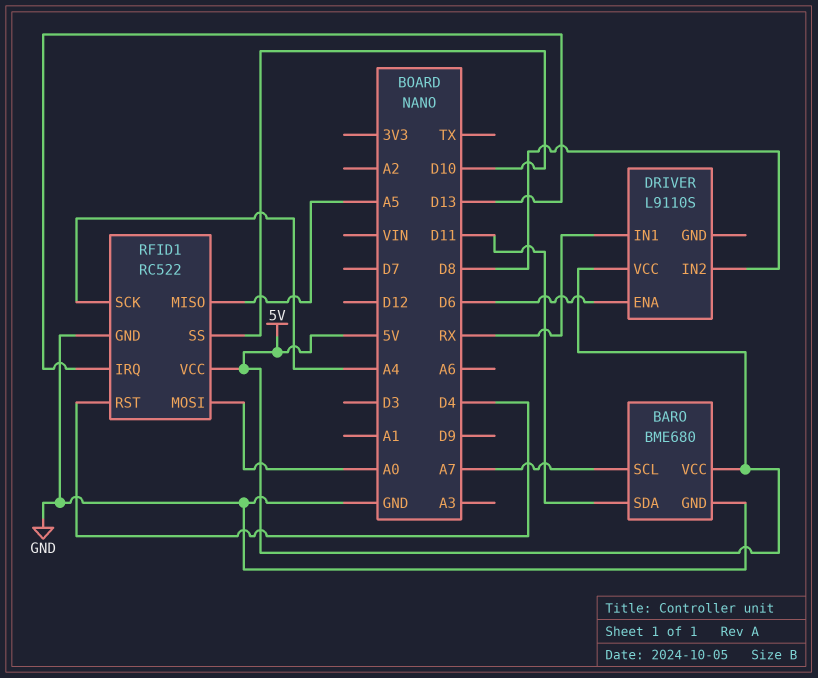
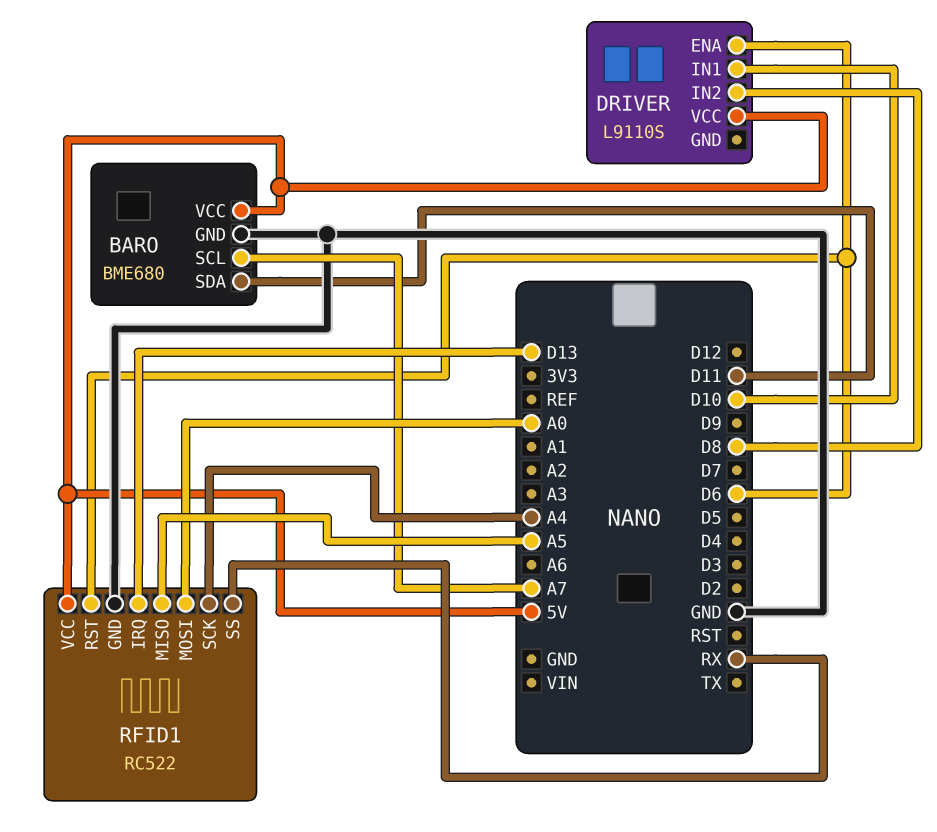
DRIVER pin IN1: RX -> D10
RFID1 pin RST: D4 -> D6
RFID1 pin SS: D10 -> RX

